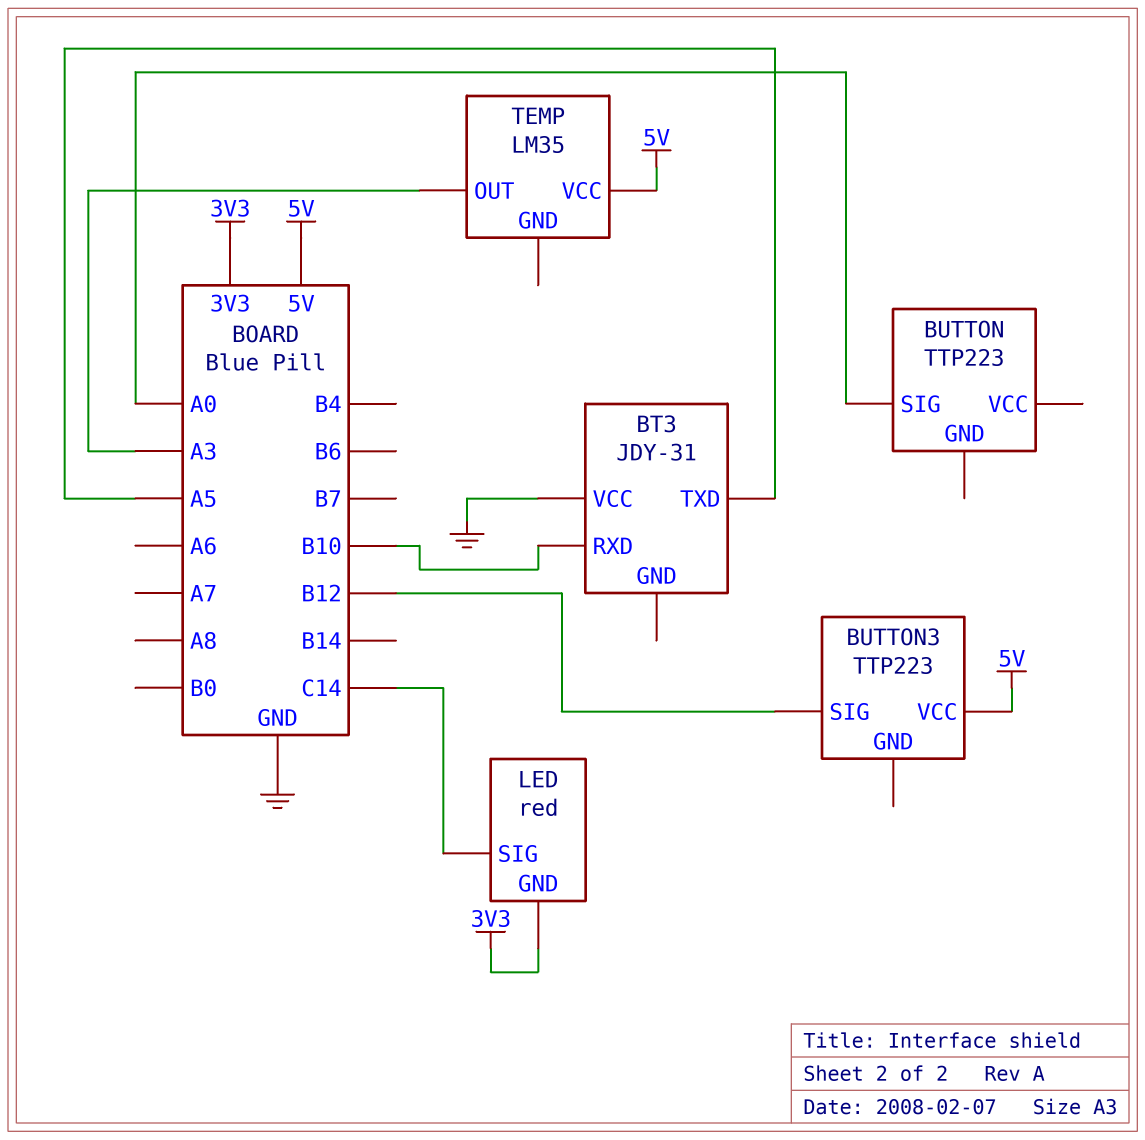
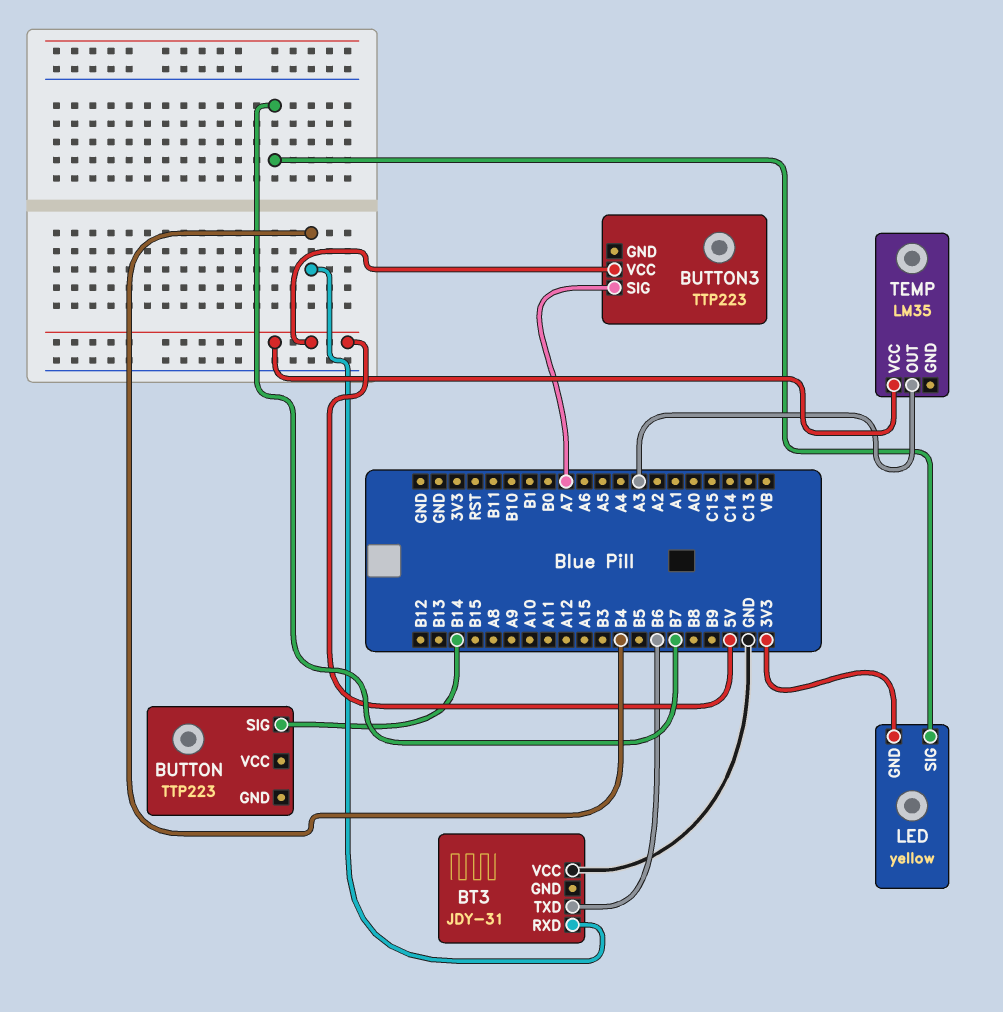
BT3 pin RXD: B10 -> B4
BT3 pin TXD: A5 -> B6
BUTTON pin SIG: A0 -> B14
BUTTON3 pin SIG: B12 -> A7
LED: red -> yellow
LED pin SIG: C14 -> B7

